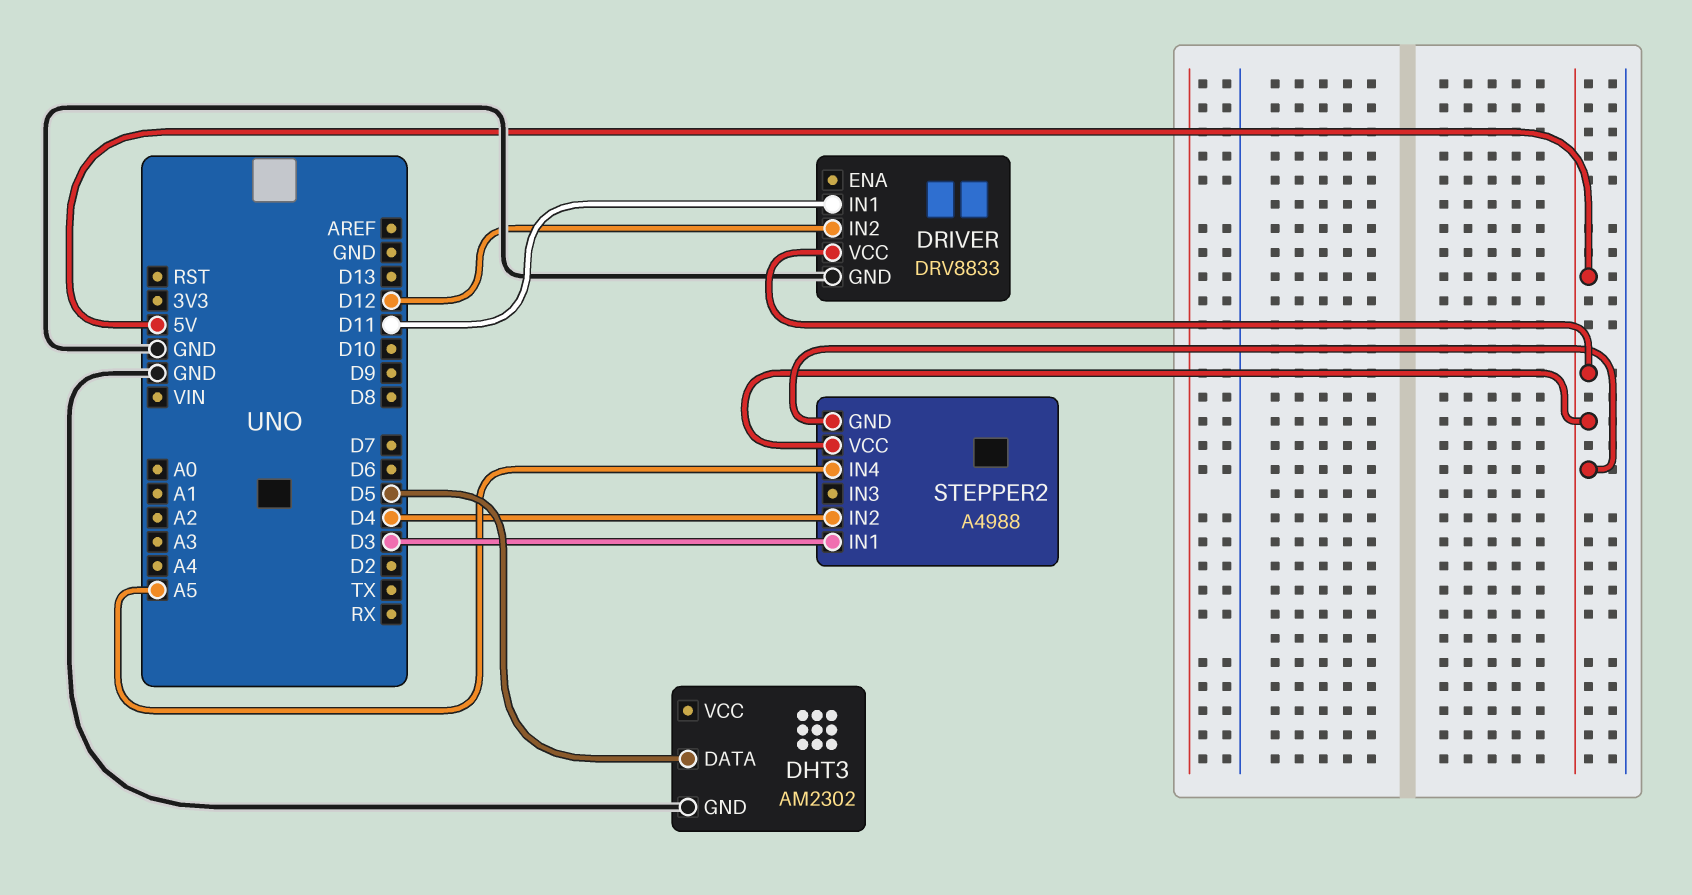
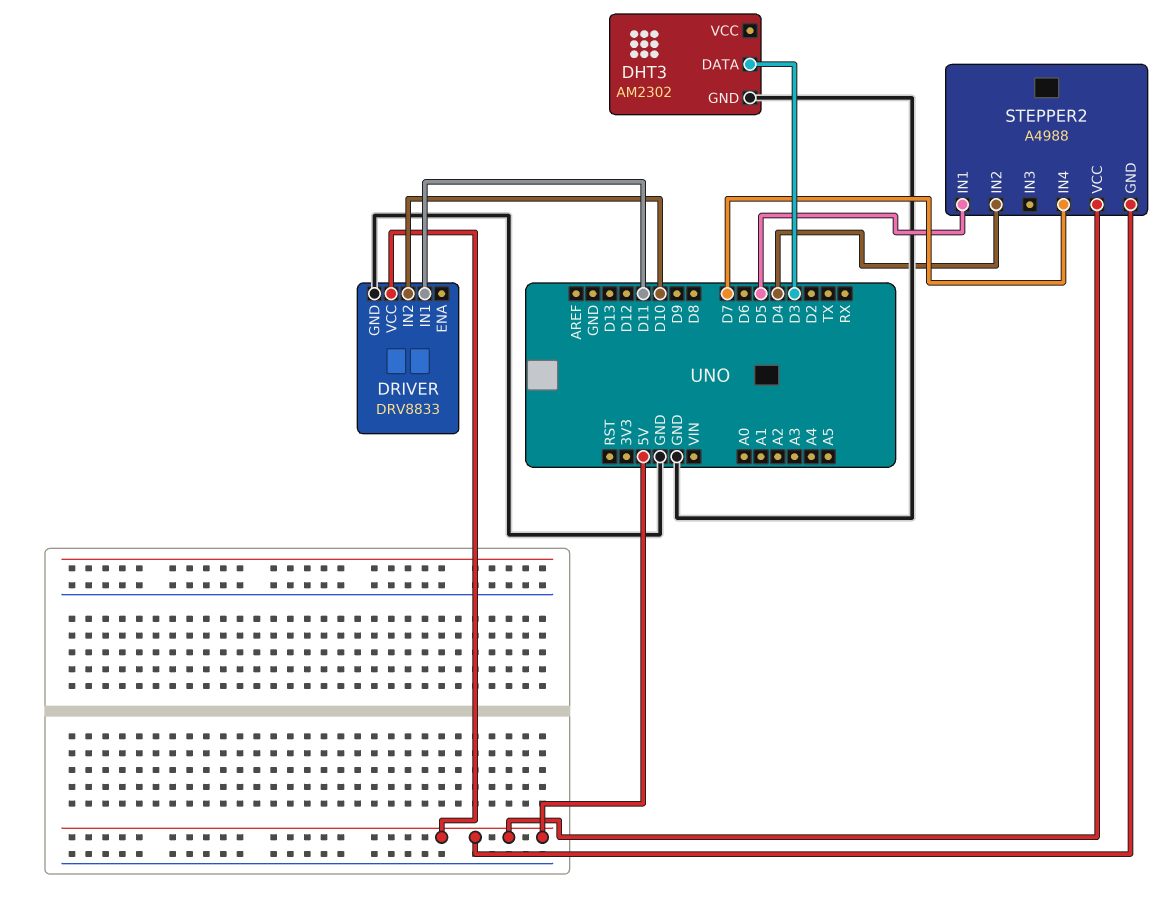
DHT3 pin DATA: D5 -> D3
DRIVER pin IN2: D12 -> D10
STEPPER2 pin IN1: D3 -> D5
STEPPER2 pin IN4: A5 -> D7

